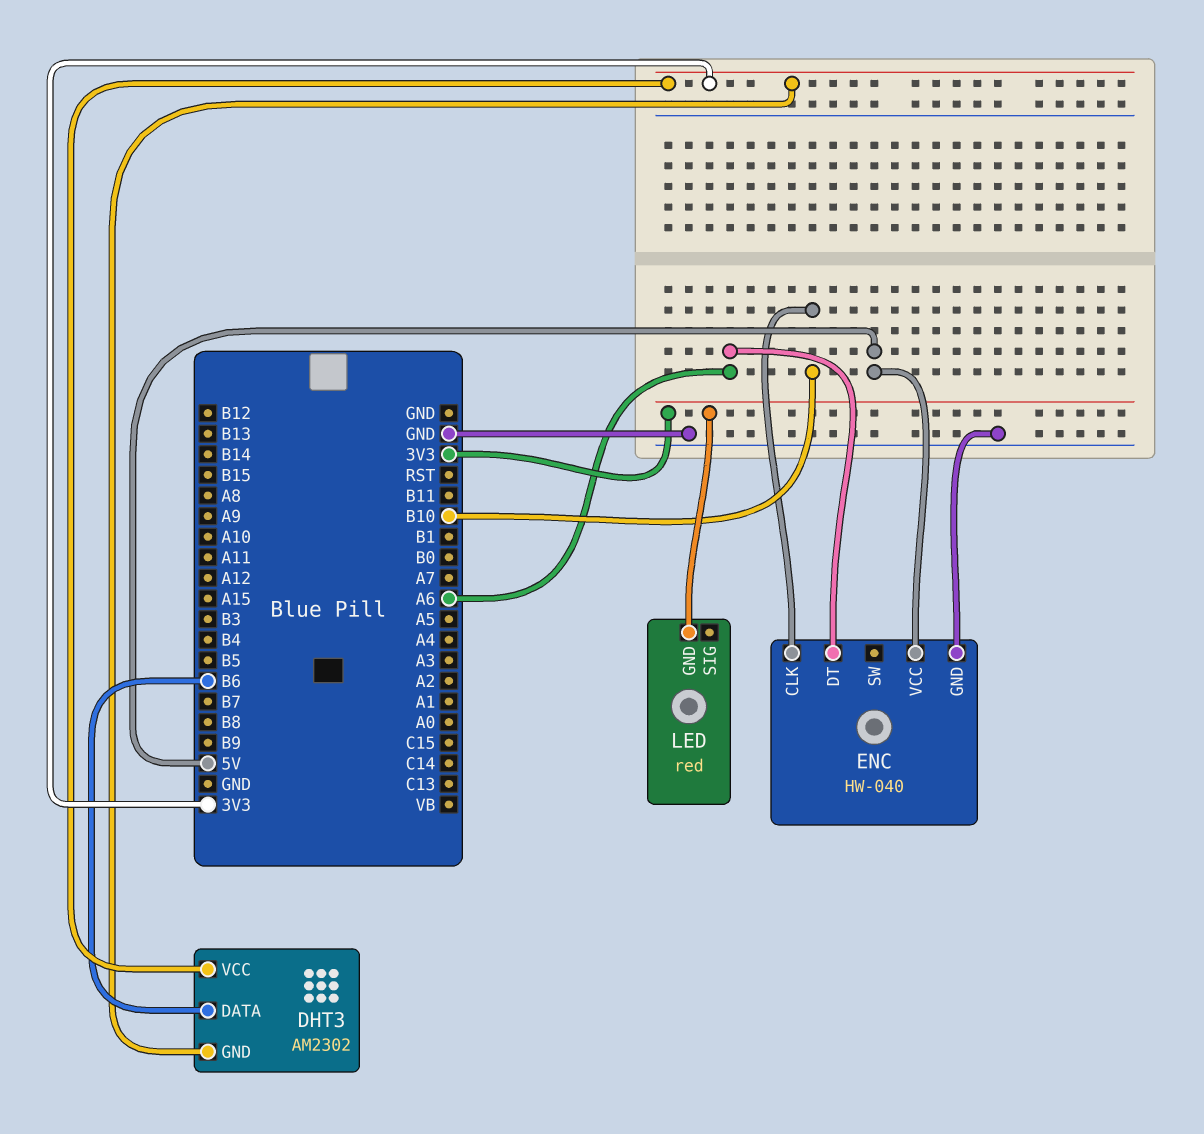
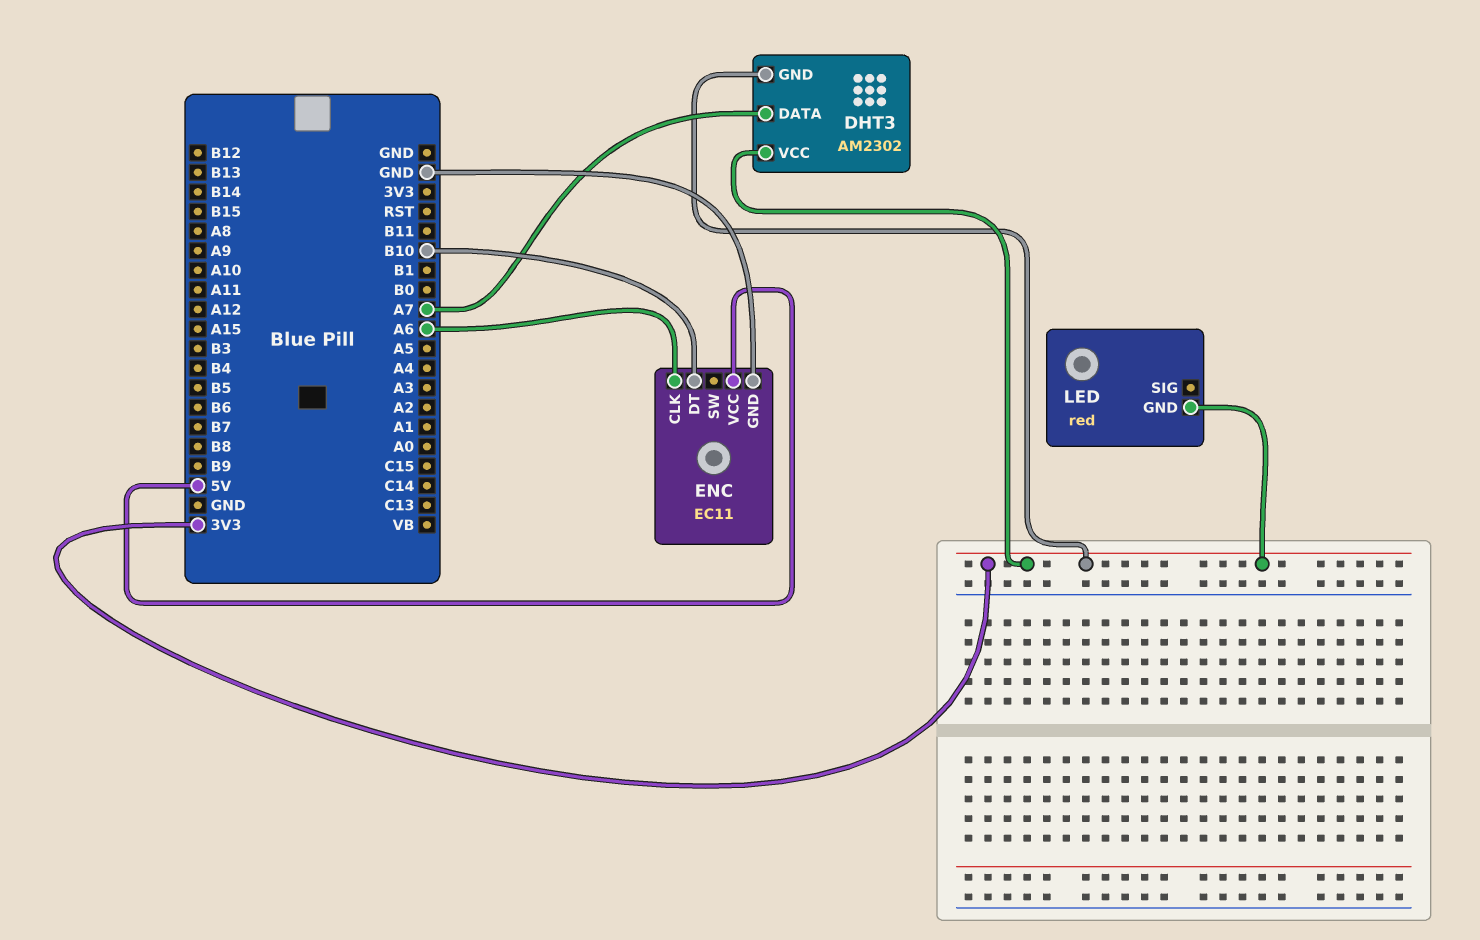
DHT3 pin DATA: B6 -> A7
ENC: HW-040 -> EC11
ENC pin CLK: B10 -> A6
ENC pin DT: A6 -> B10

